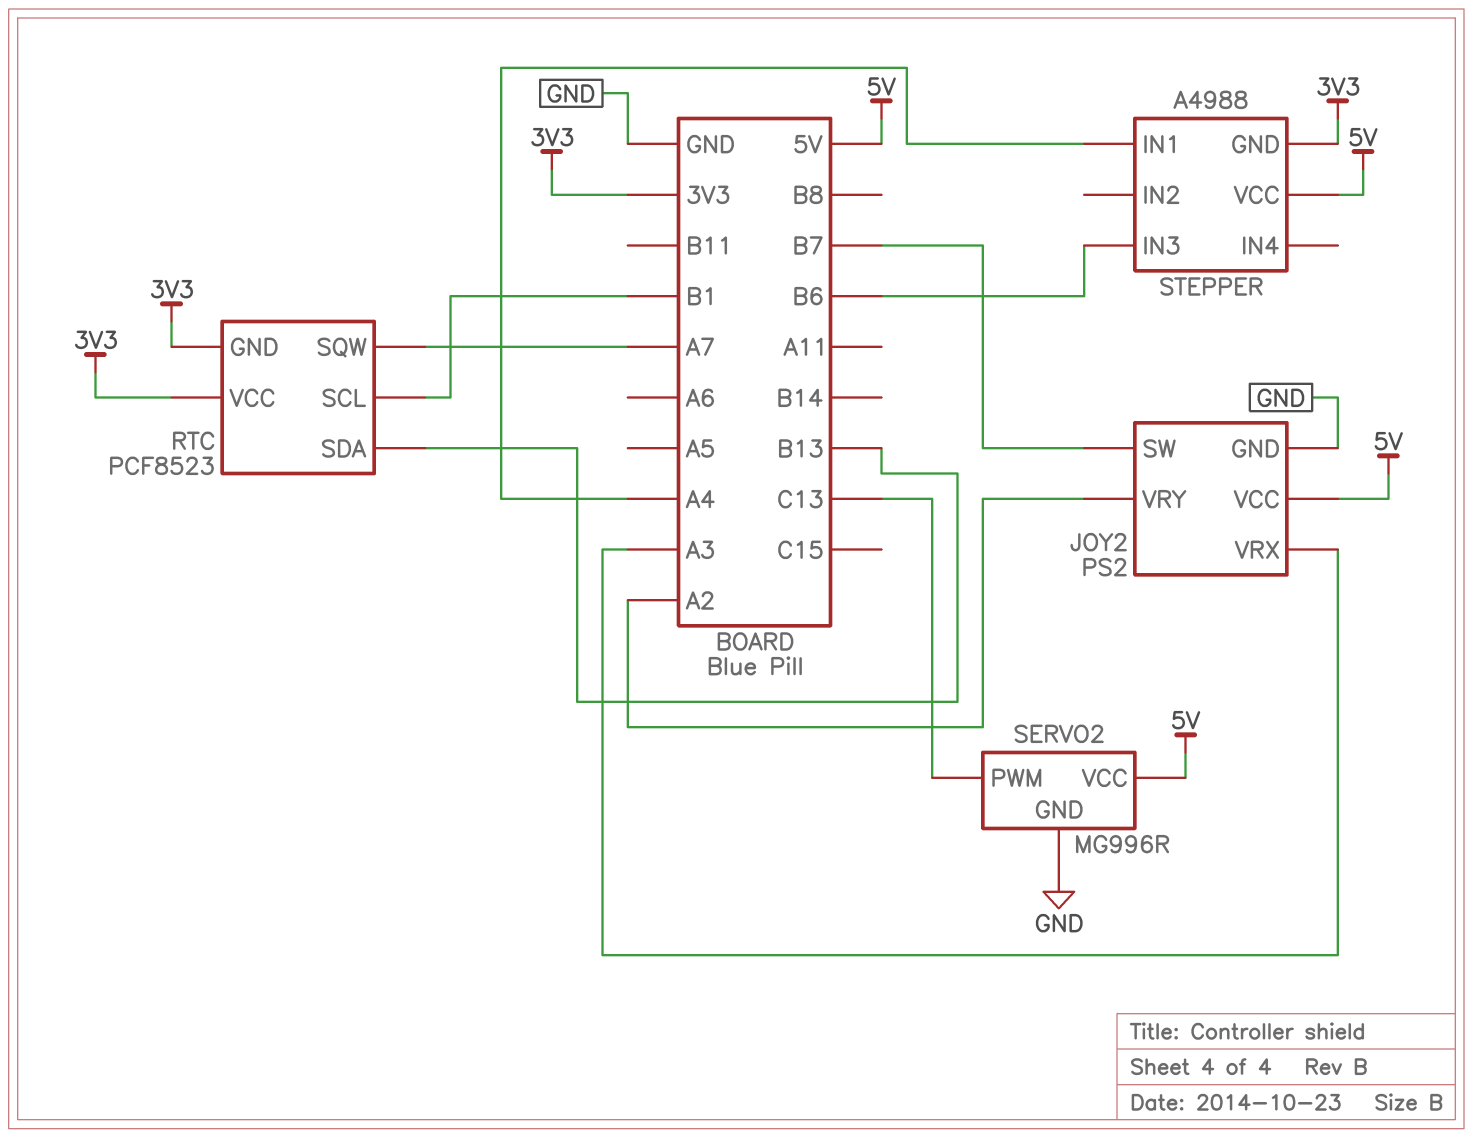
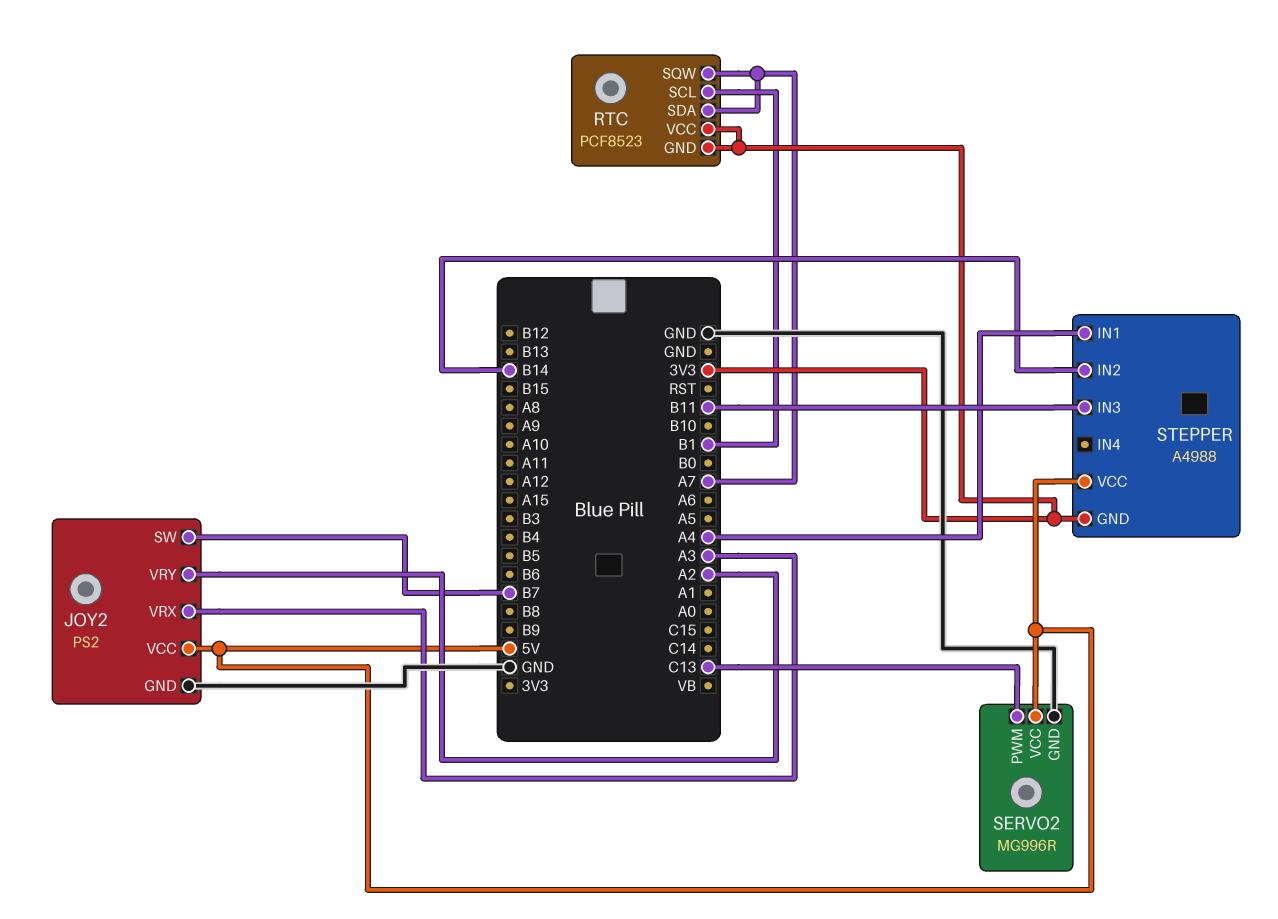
RTC pin SDA: B13 -> A7
STEPPER pin IN2: none -> B14
STEPPER pin IN3: B6 -> B11

